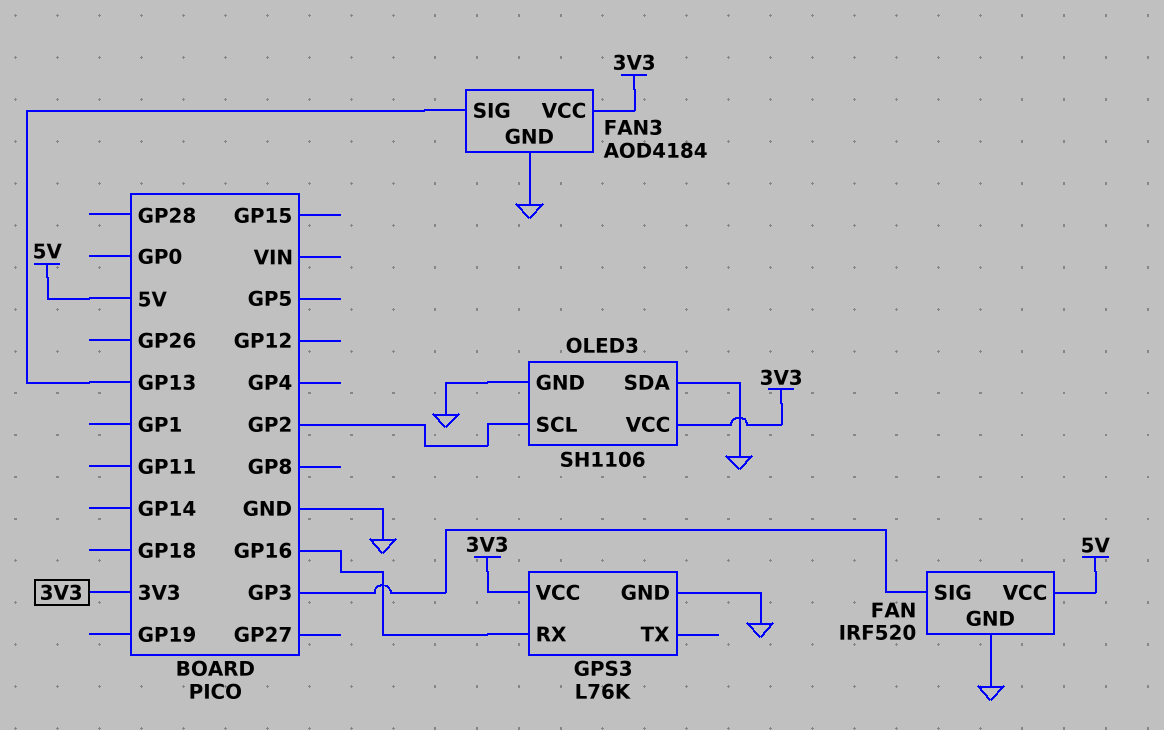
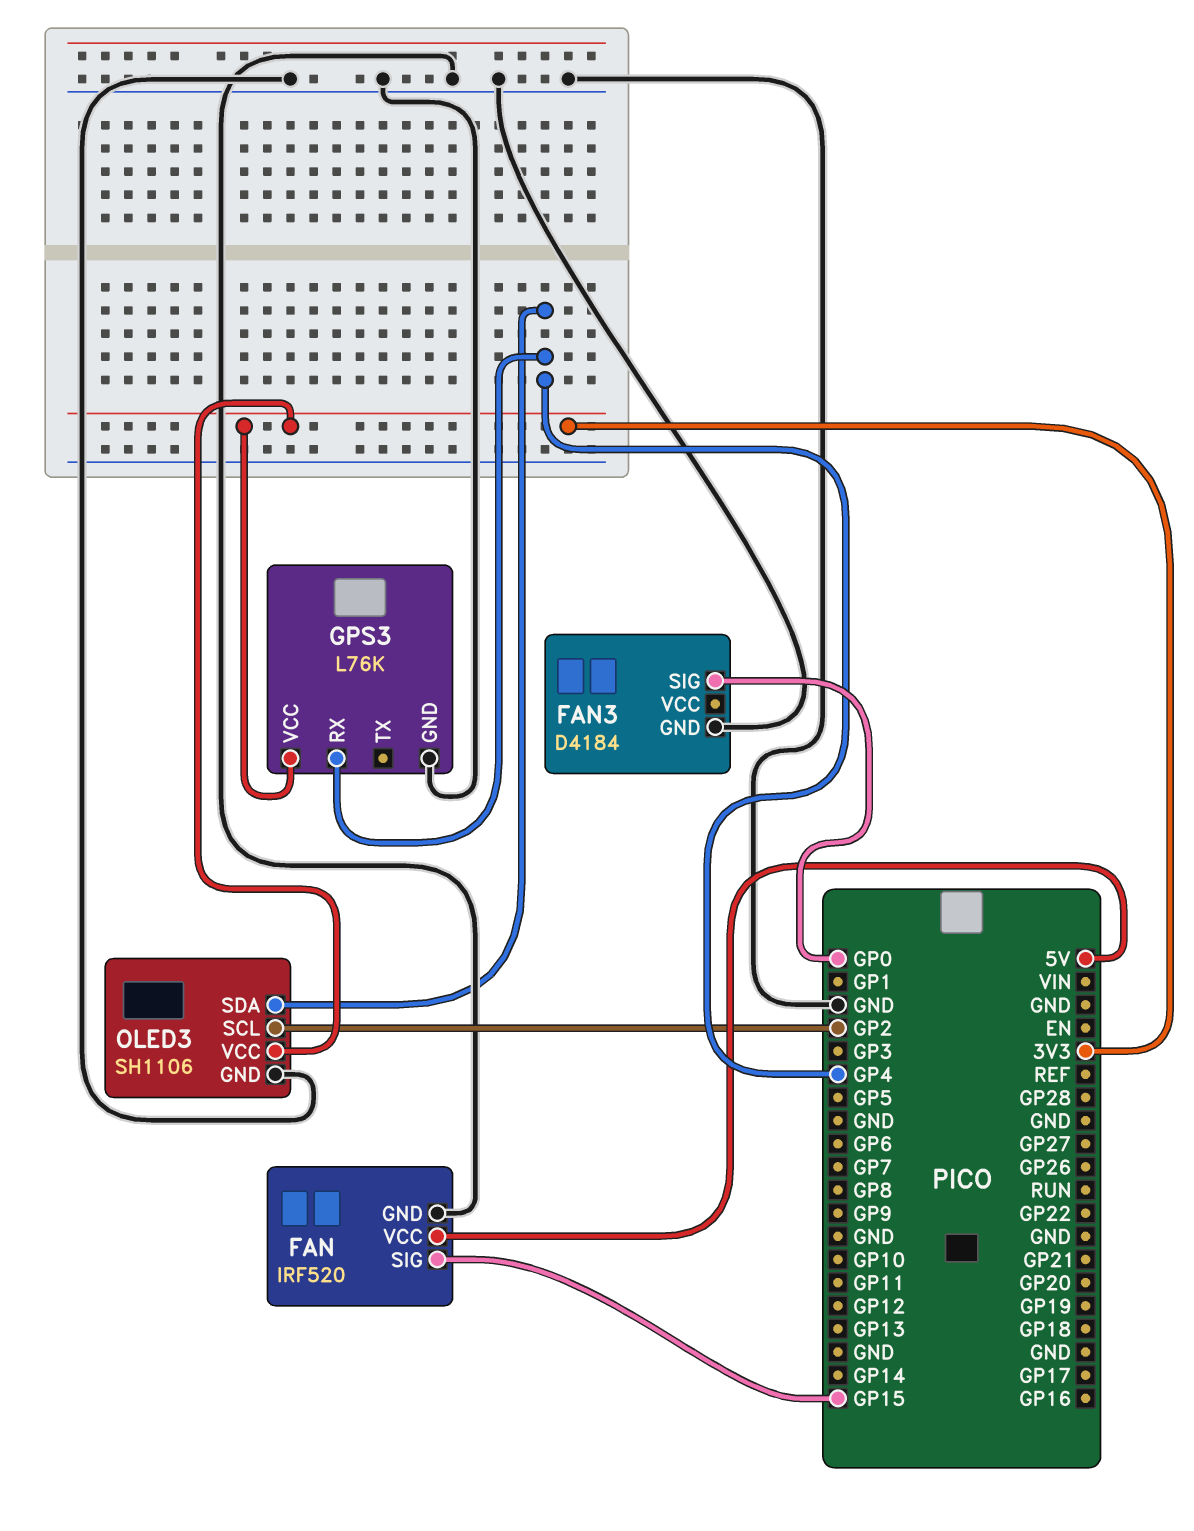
FAN pin SIG: GP3 -> GP15
FAN3: AOD4184 -> D4184
FAN3 pin SIG: GP13 -> GP0
FAN3 pin VCC: 3V3 -> none
GPS3 pin RX: GP16 -> GP4
OLED3 pin SDA: GND -> GP4

